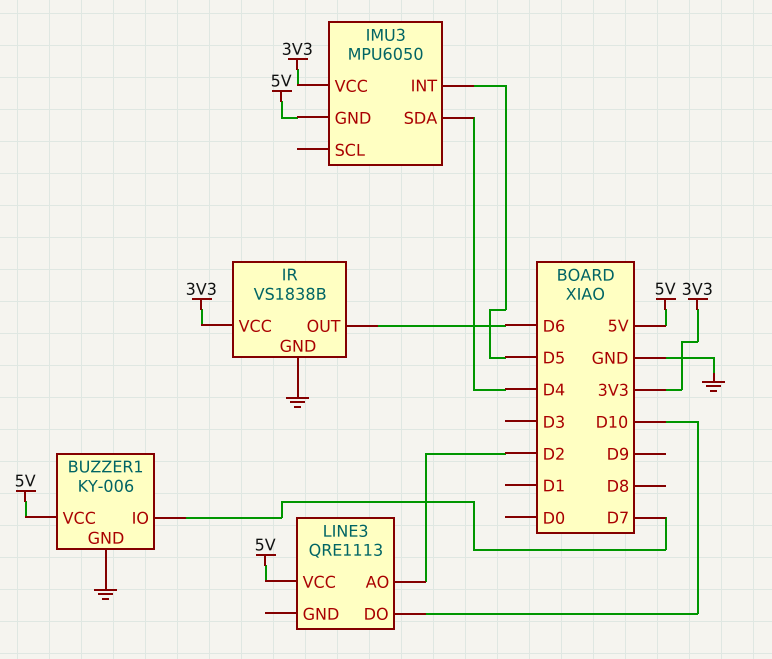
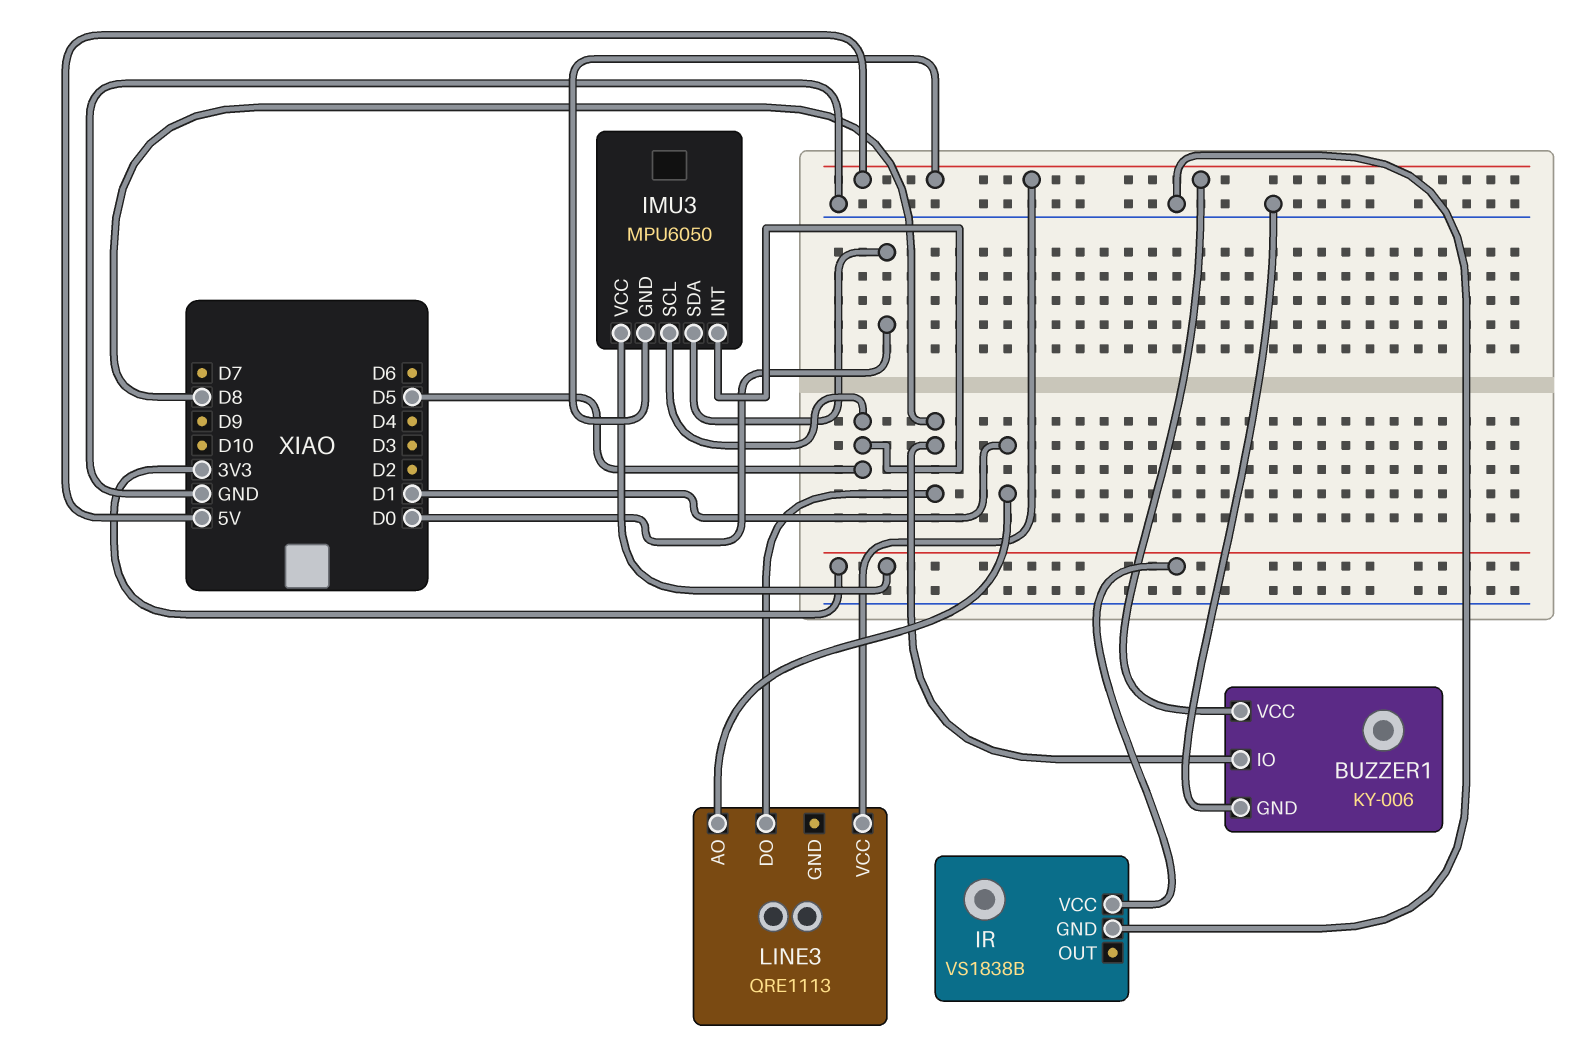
BUZZER1 pin IO: D7 -> D8
IMU3 pin SCL: none -> D5
IMU3 pin SDA: D4 -> D0
IR pin OUT: D6 -> none
LINE3 pin AO: D2 -> D1
LINE3 pin DO: D10 -> D8

